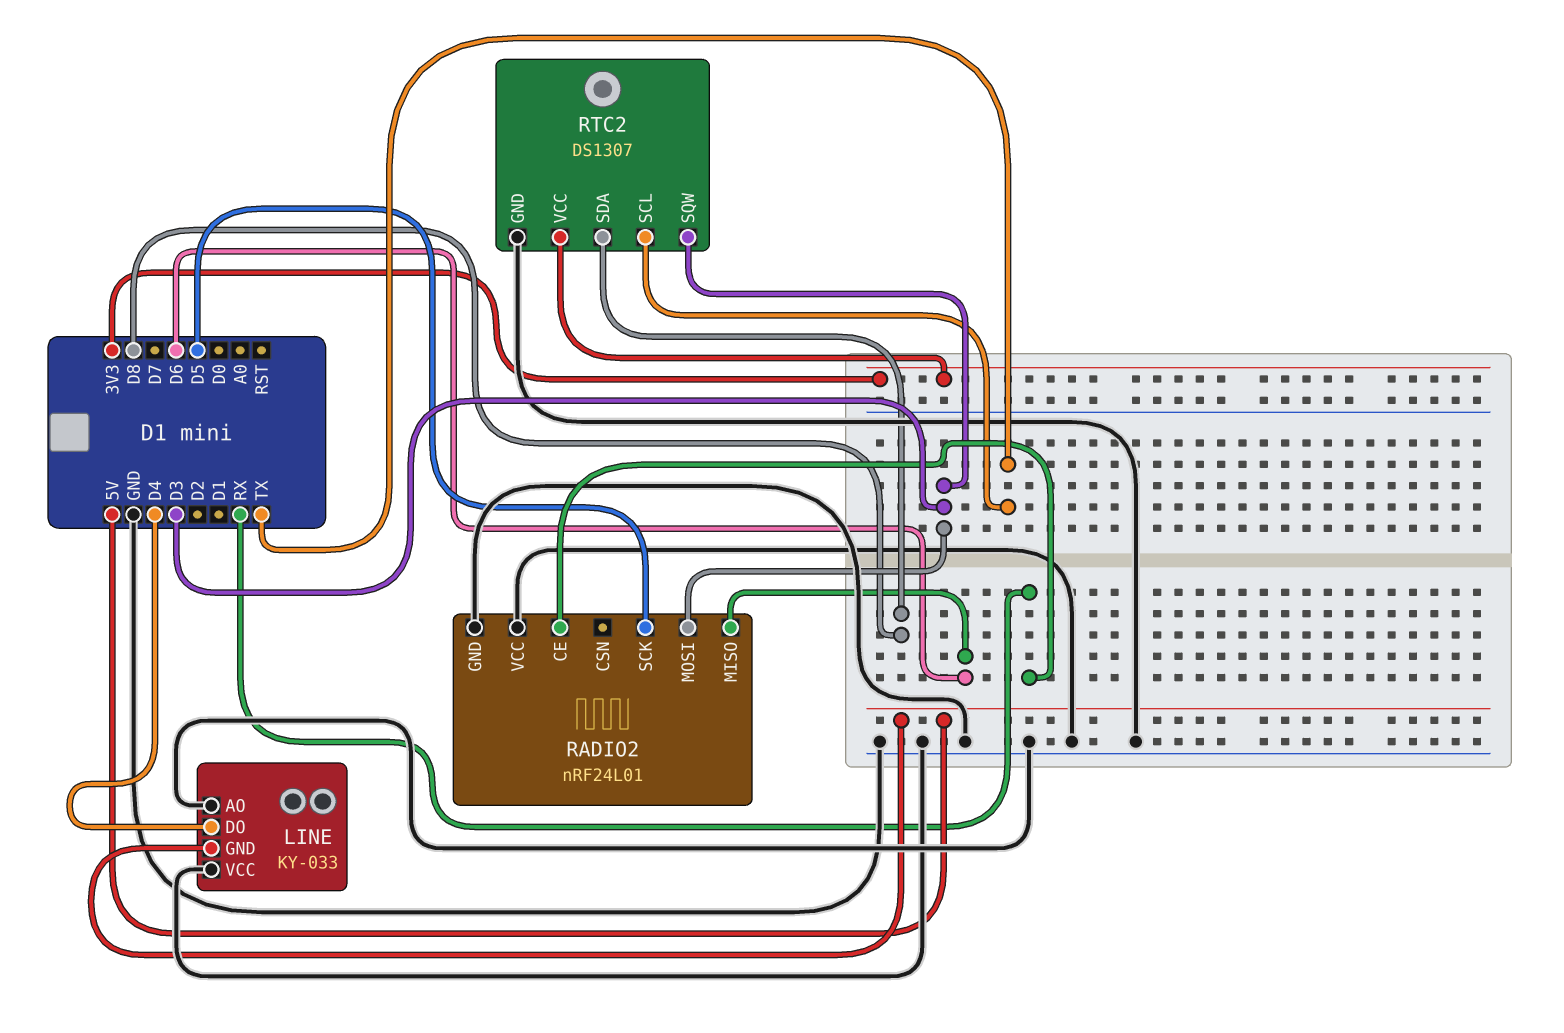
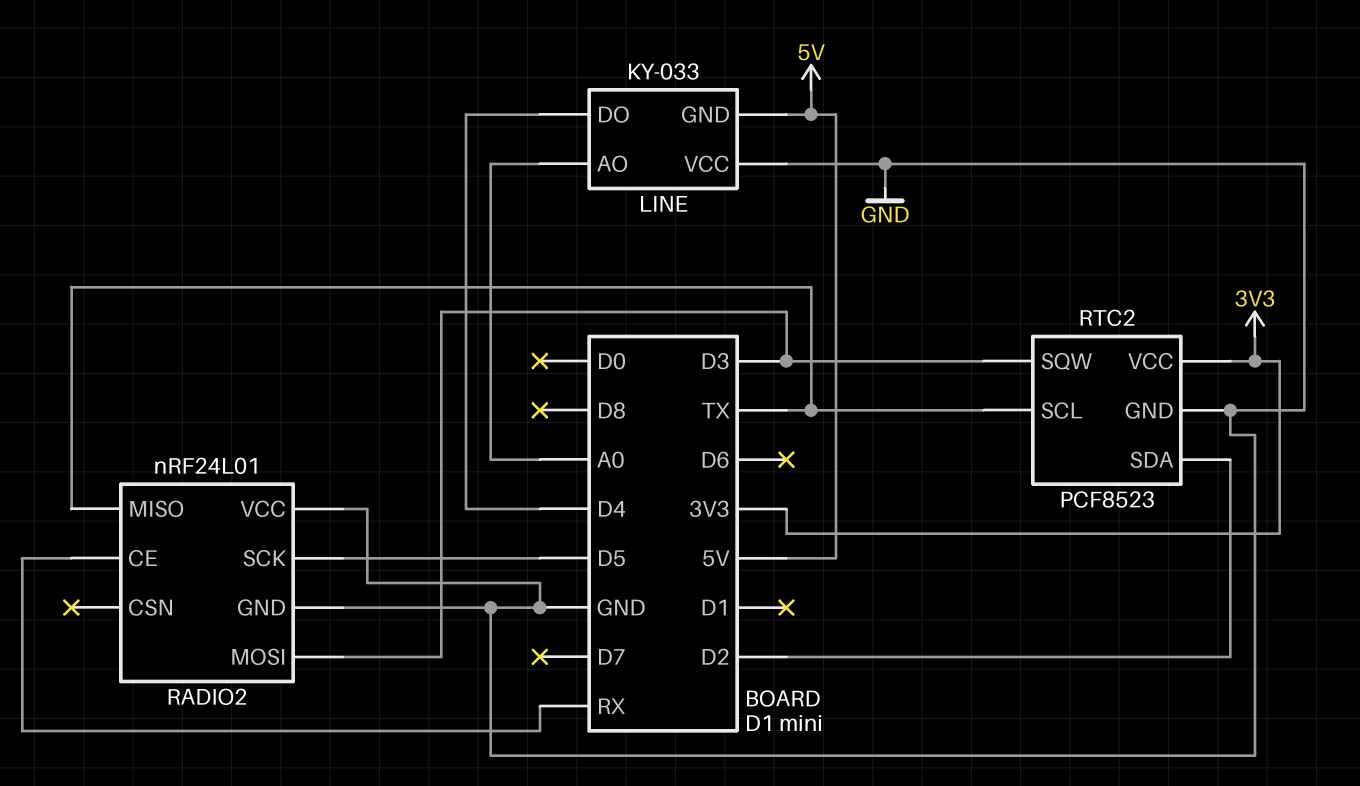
LINE pin AO: GND -> A0
RADIO2 pin MISO: D6 -> TX
RTC2: DS1307 -> PCF8523
RTC2 pin SDA: D8 -> D2

